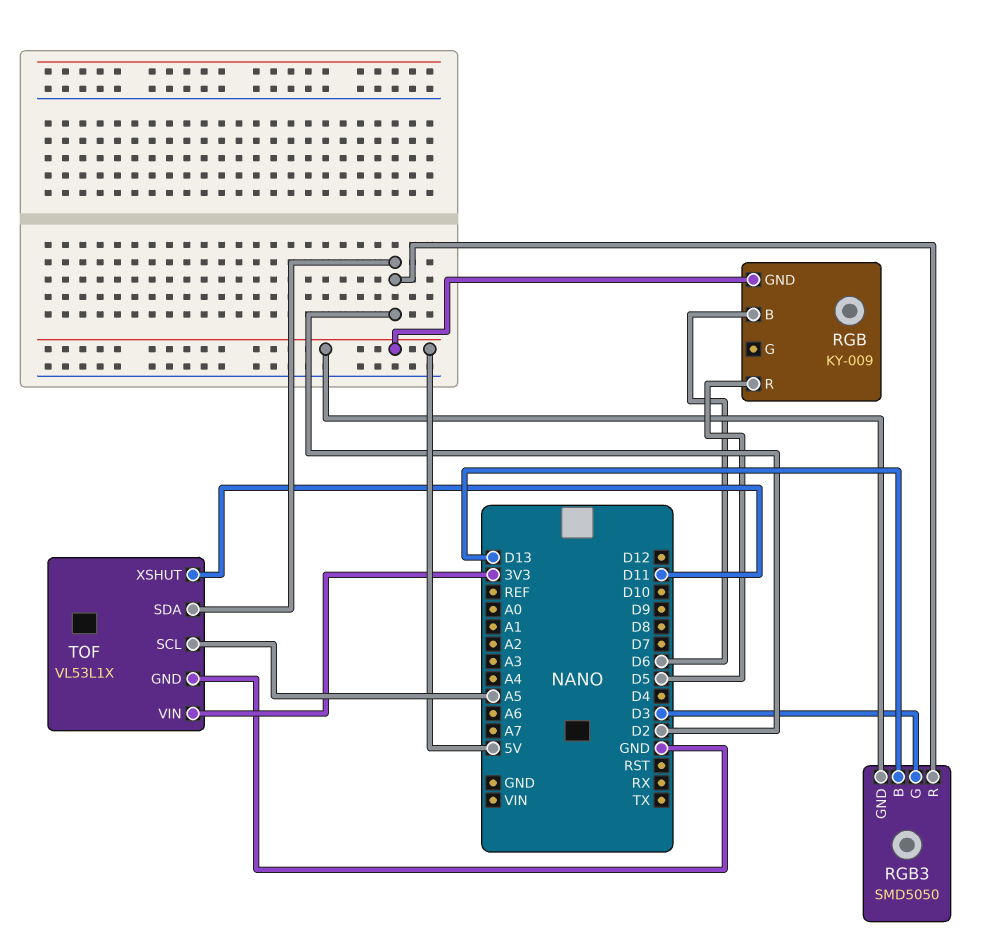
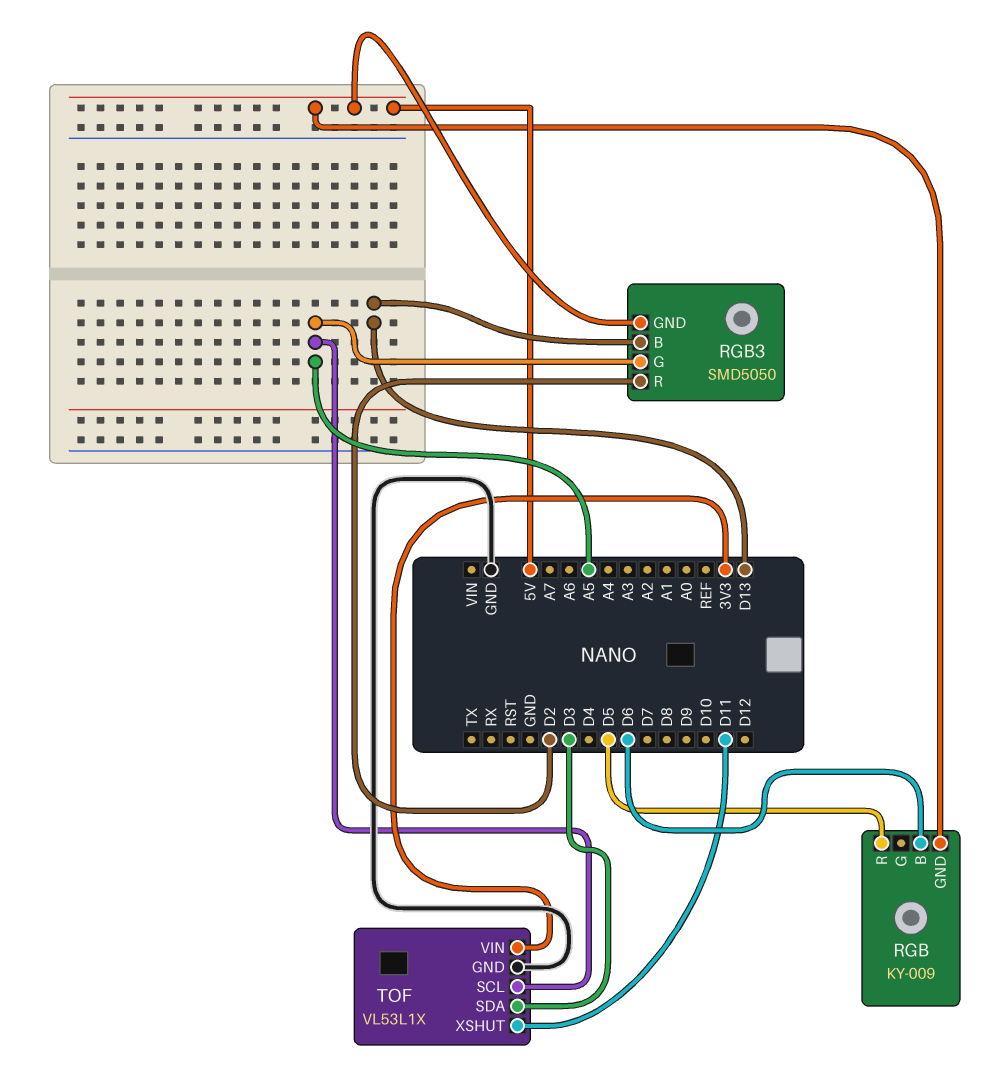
RGB3 pin G: D3 -> A5
TOF pin SDA: D2 -> D3

